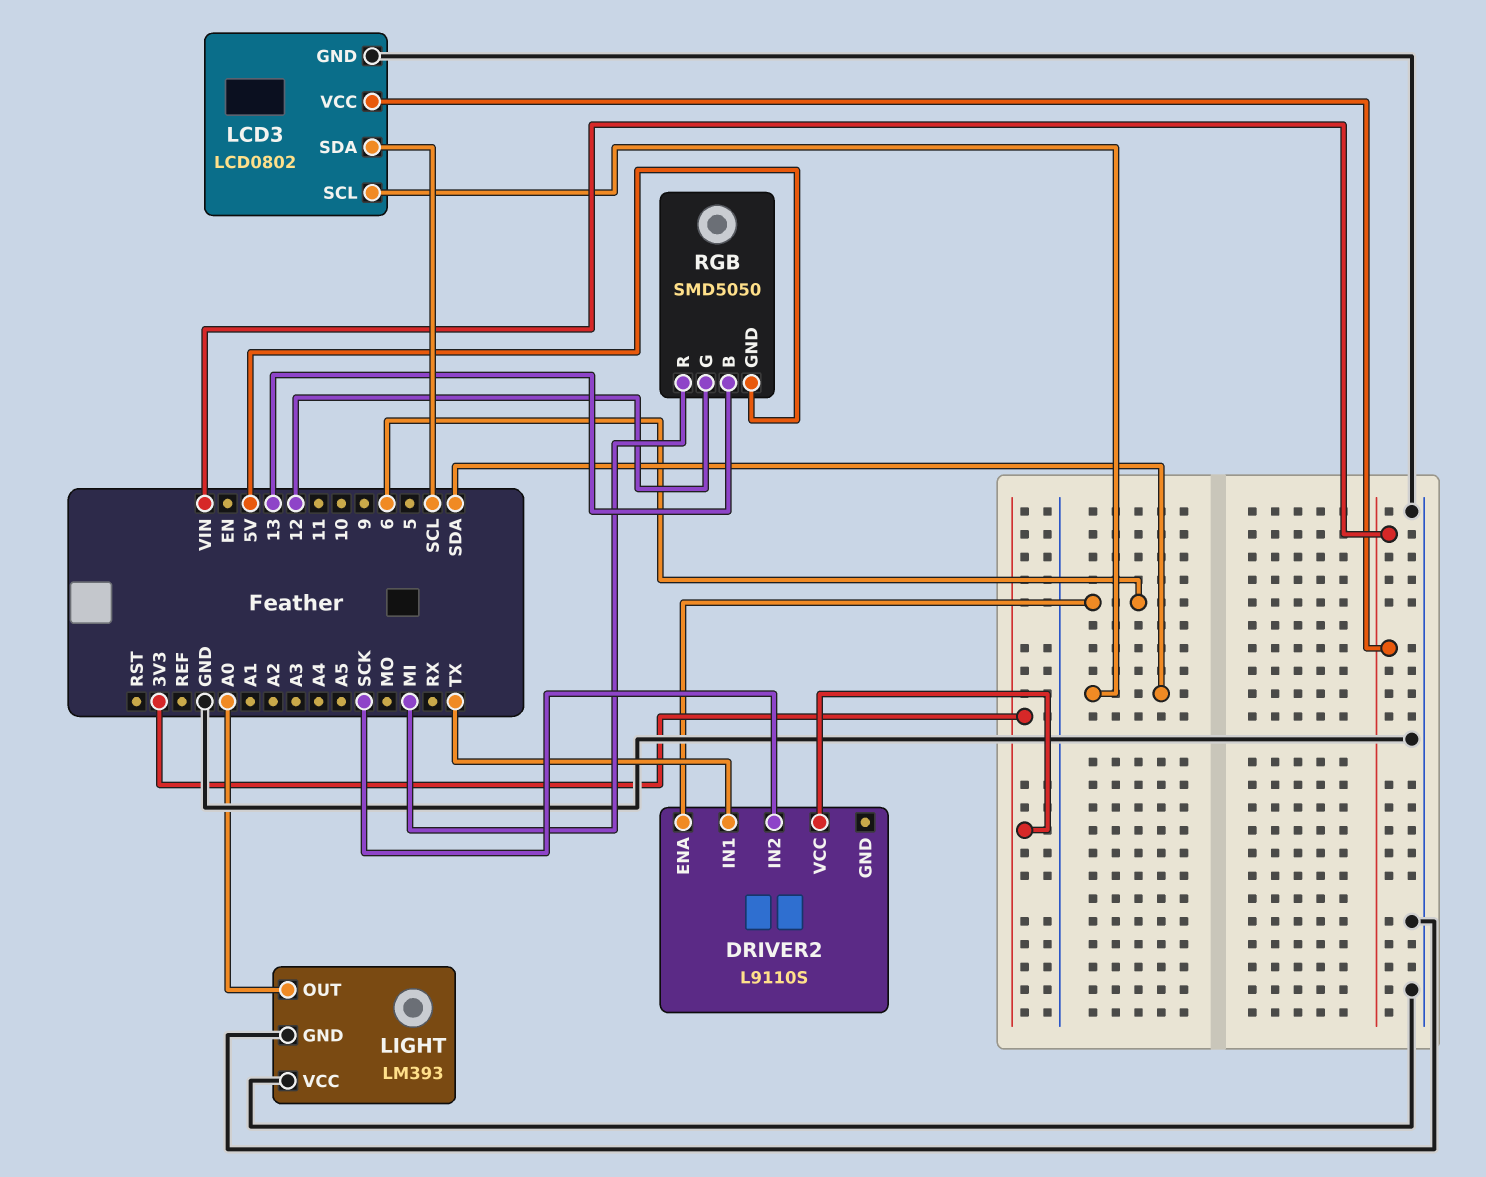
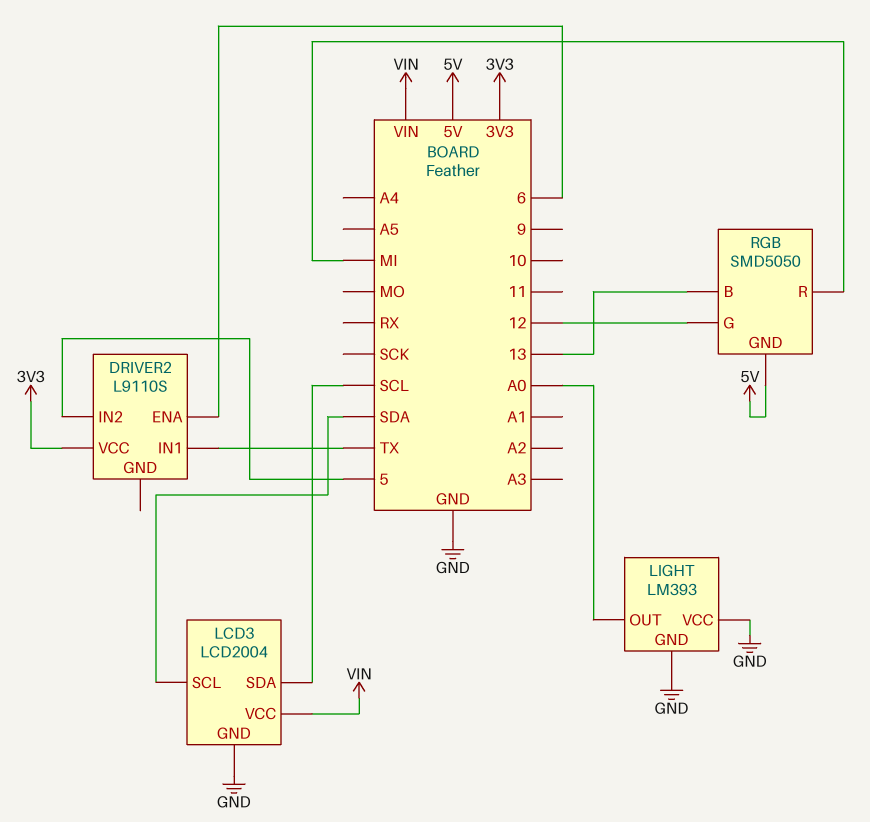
DRIVER2 pin IN2: SCK -> 5
LCD3: LCD0802 -> LCD2004

